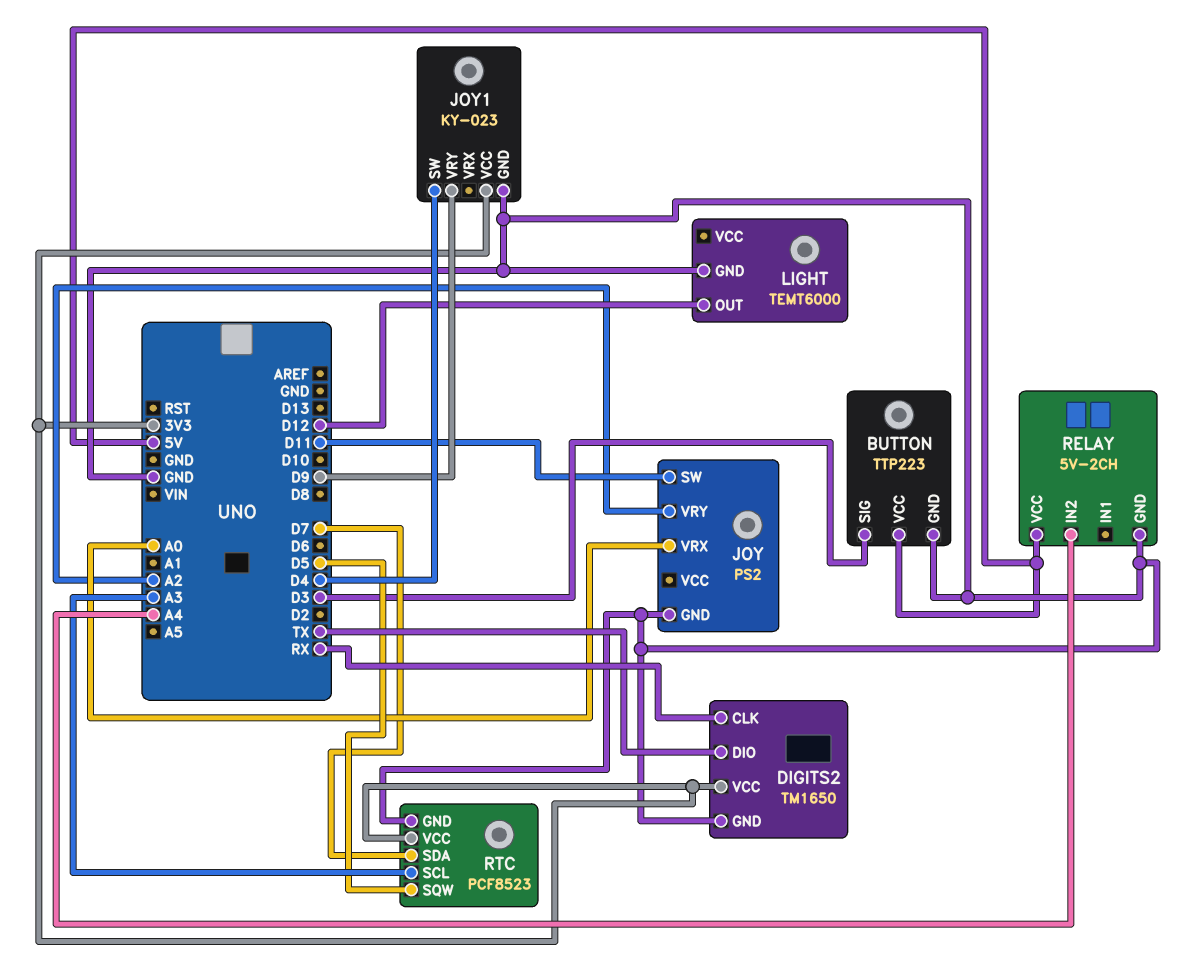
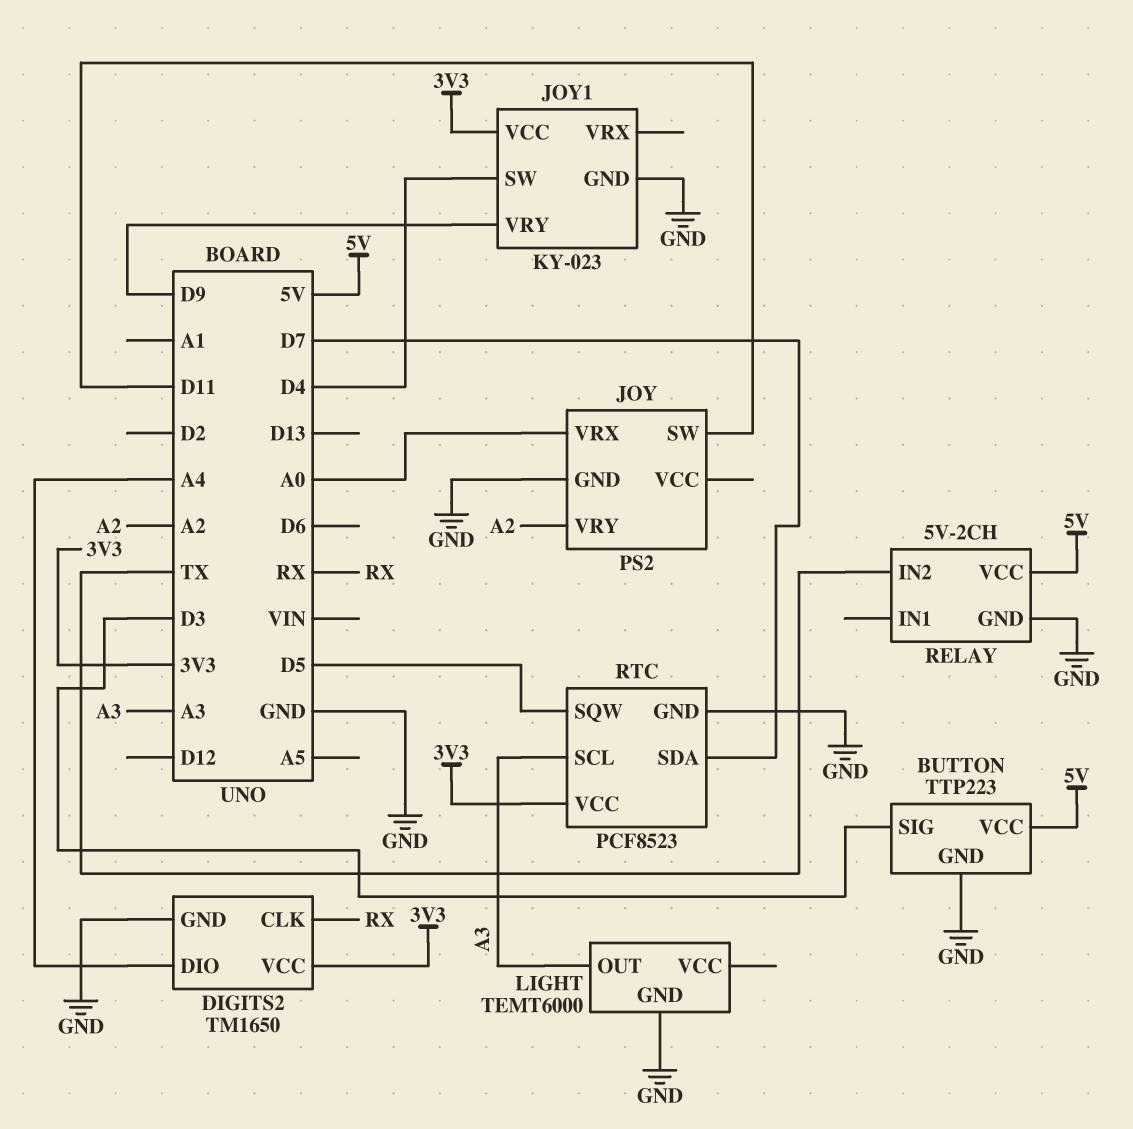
DIGITS2 pin DIO: TX -> A4
LIGHT pin OUT: D12 -> A3
RELAY pin IN2: A4 -> TX

